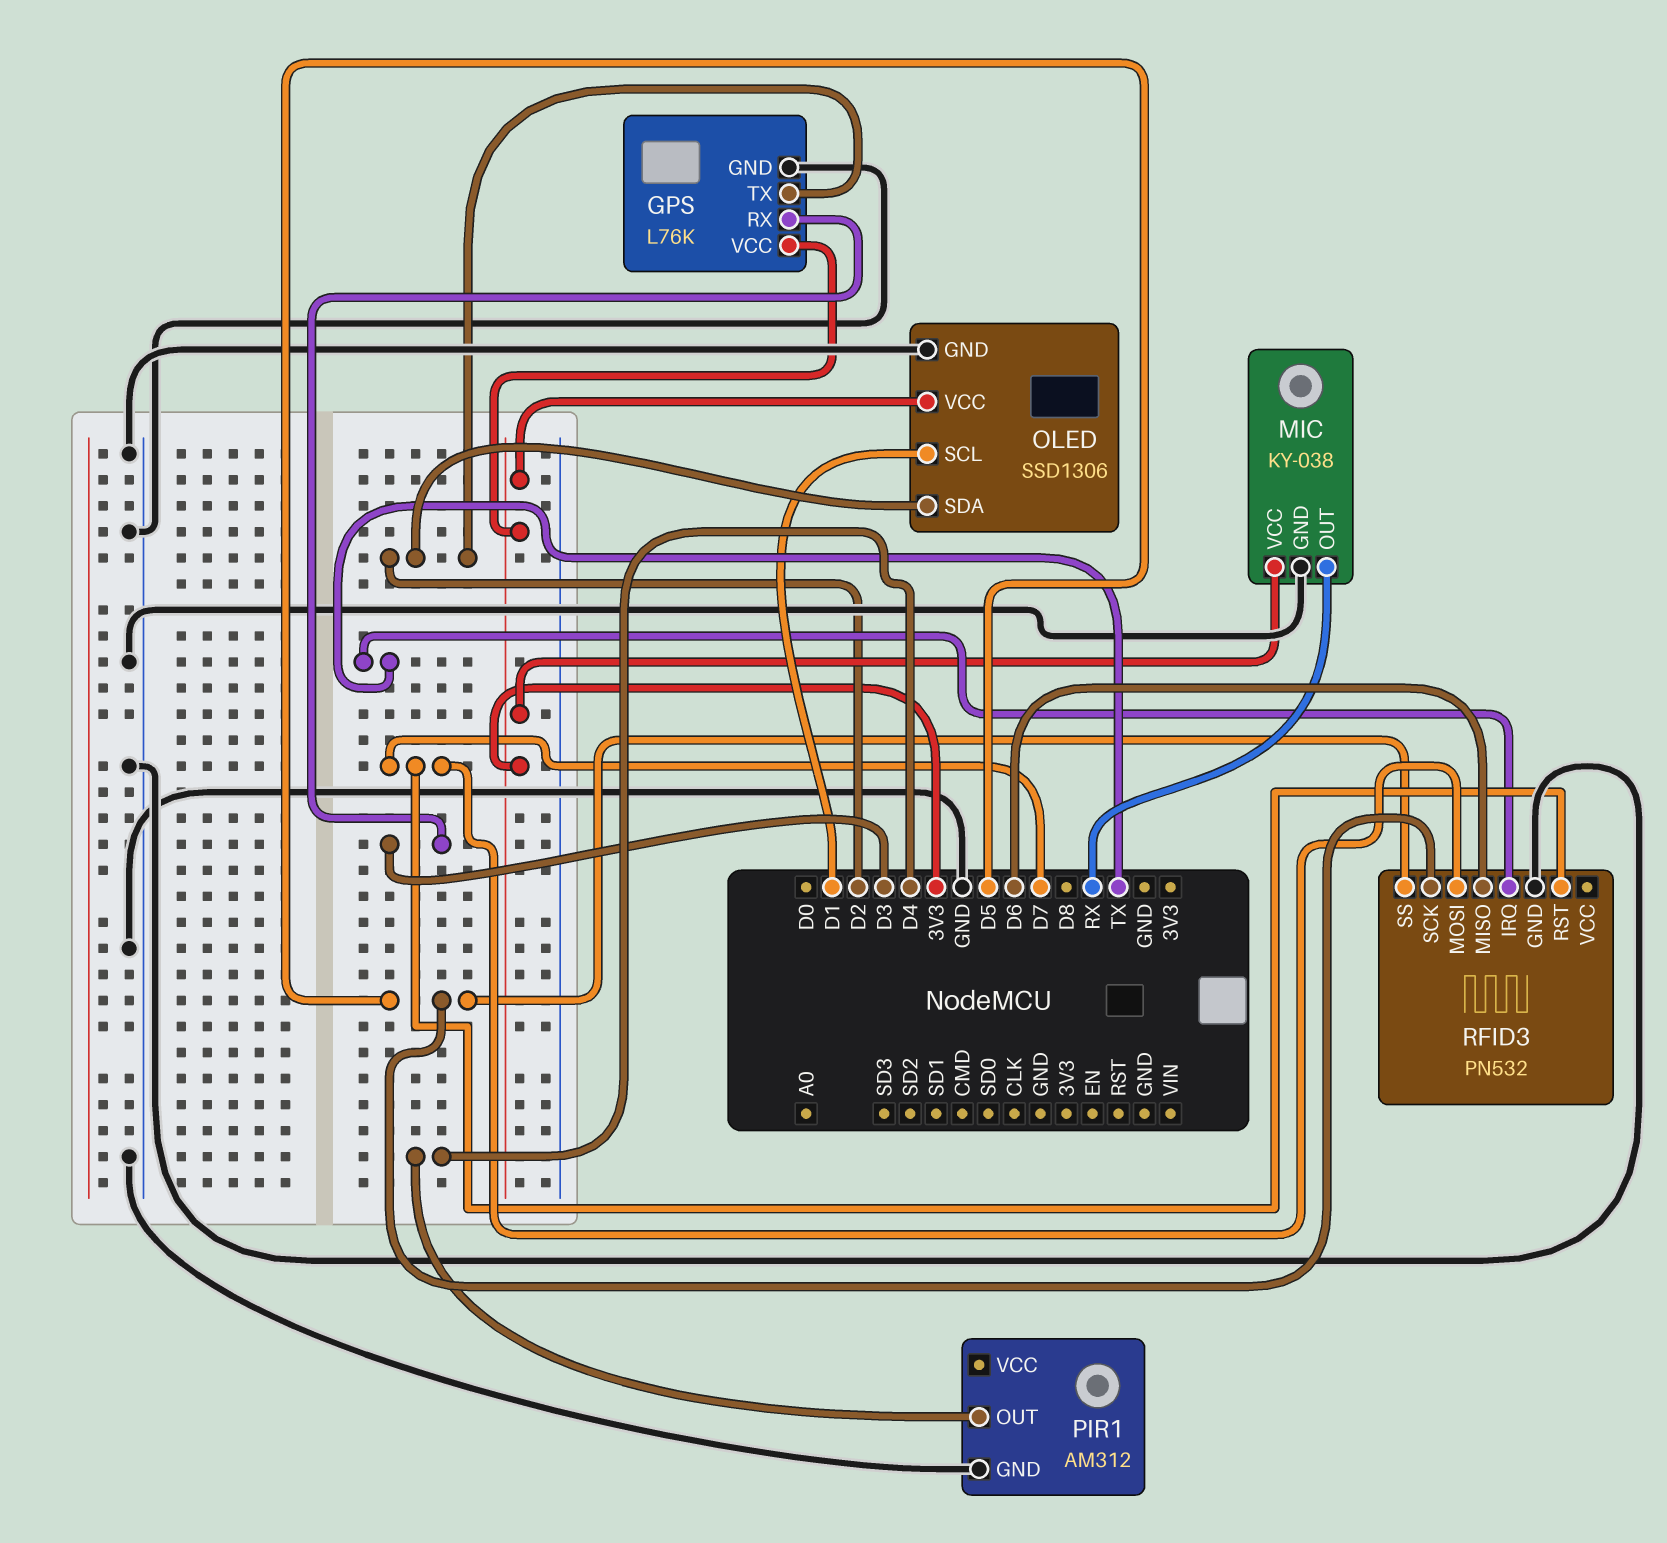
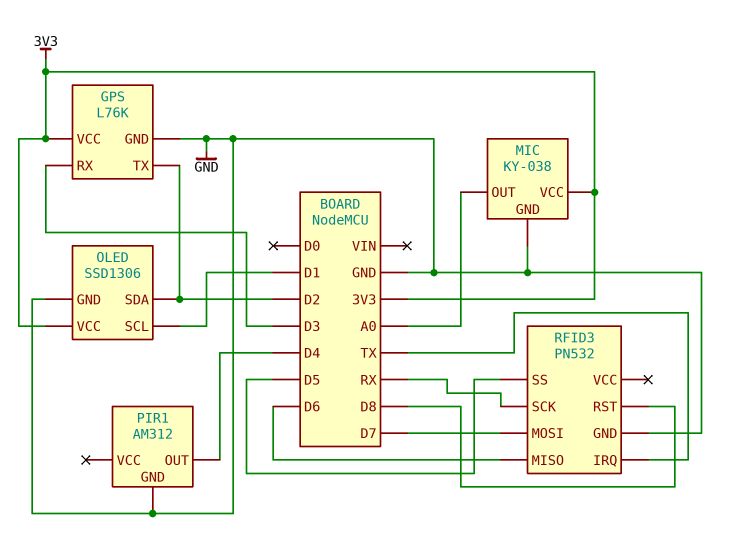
MIC pin OUT: RX -> A0
RFID3 pin RST: D7 -> D8
RFID3 pin SCK: D5 -> RX

